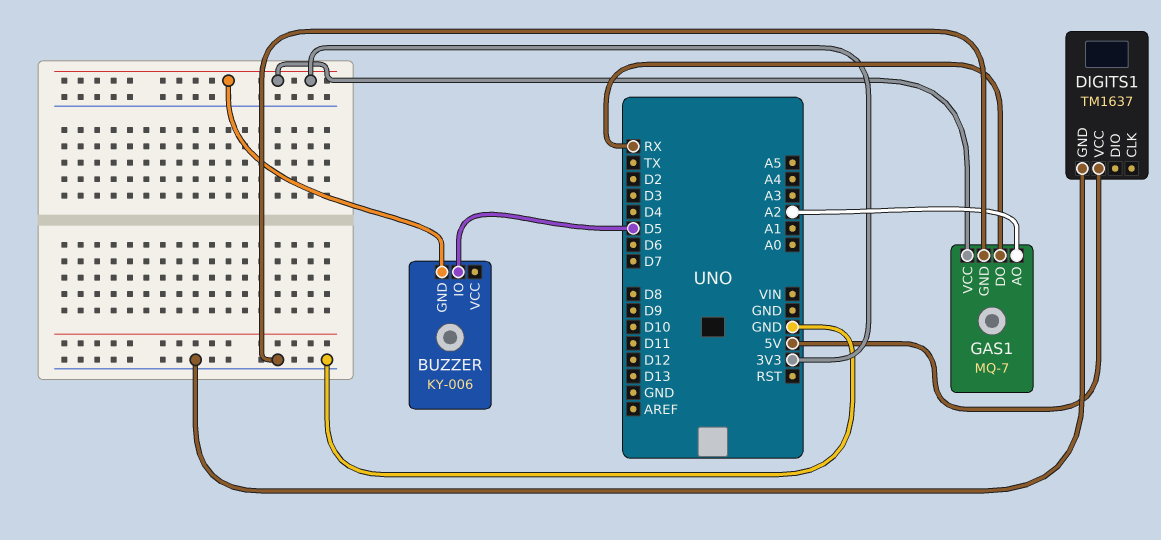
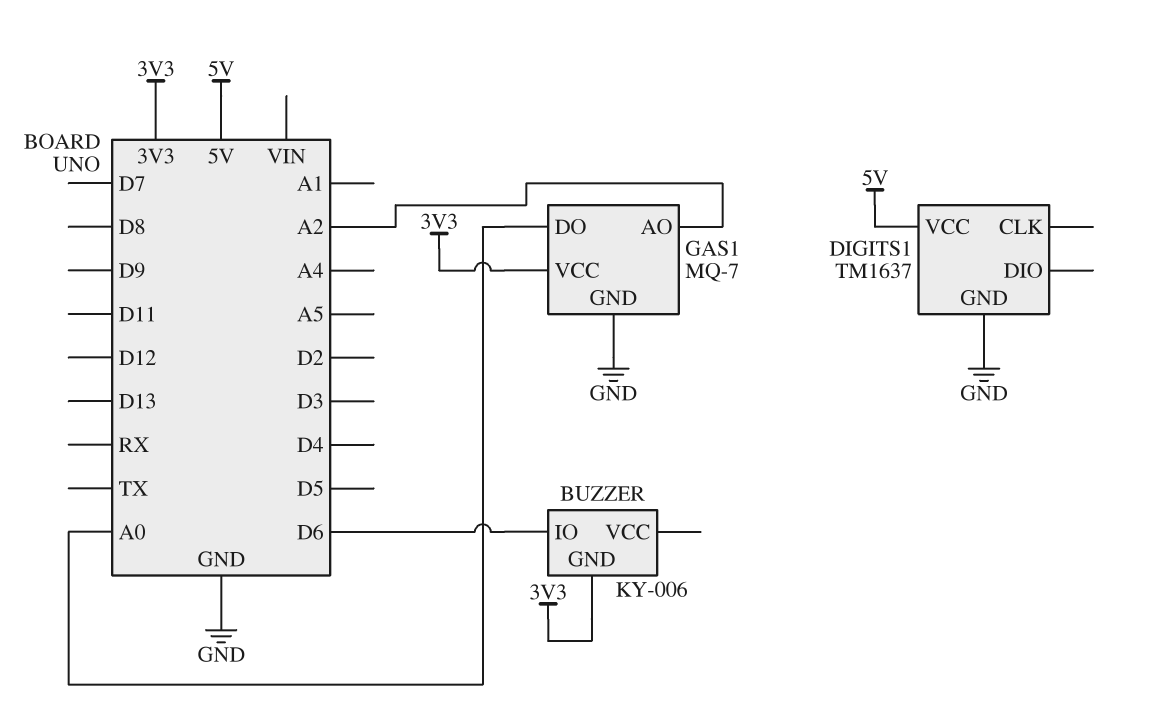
BUZZER pin IO: D5 -> D6
GAS1 pin DO: RX -> A0

